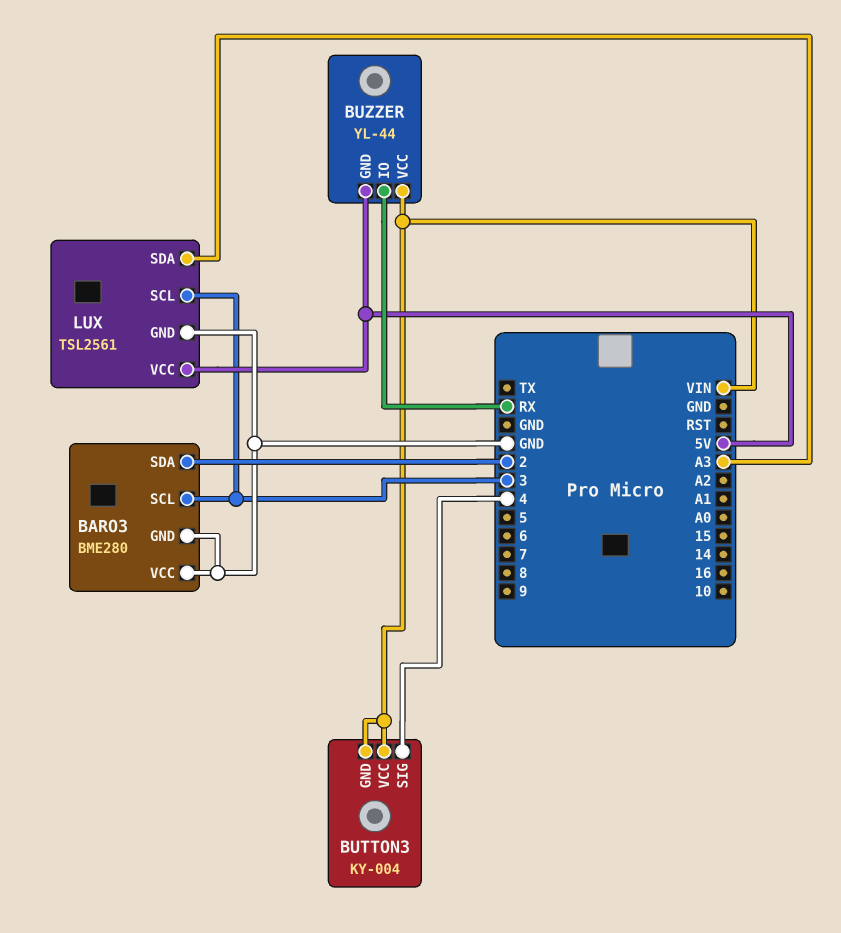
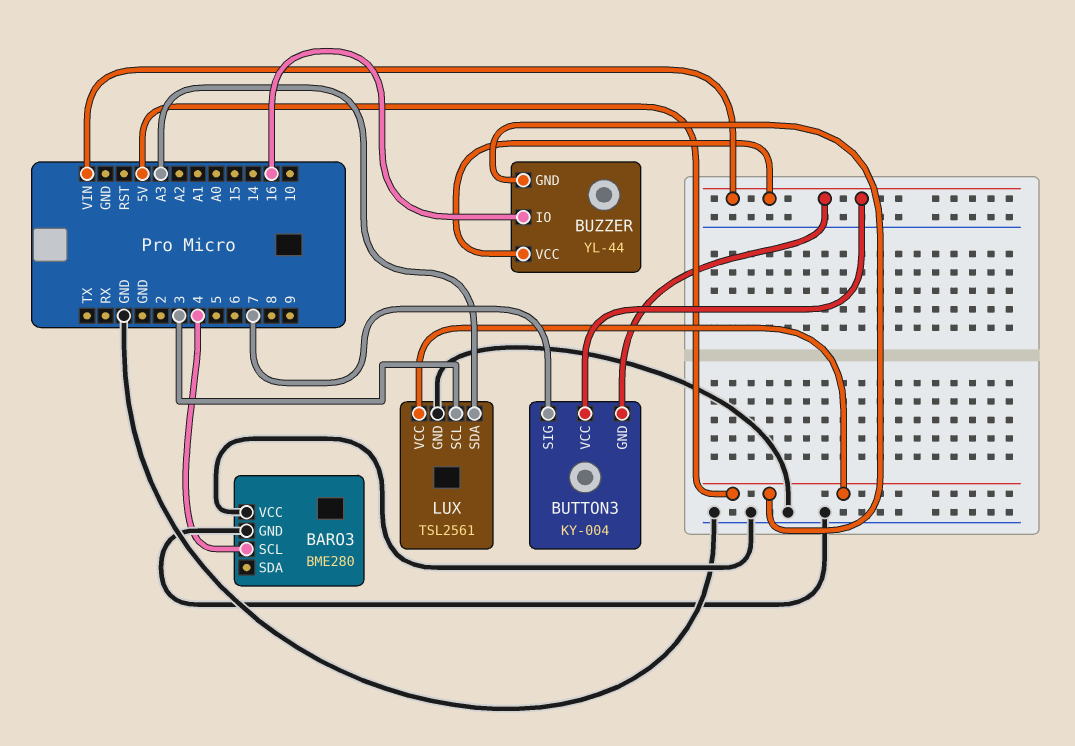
BARO3 pin SCL: 3 -> 4
BARO3 pin SDA: 2 -> none
BUTTON3 pin SIG: 4 -> 7
BUZZER pin IO: RX -> 16

